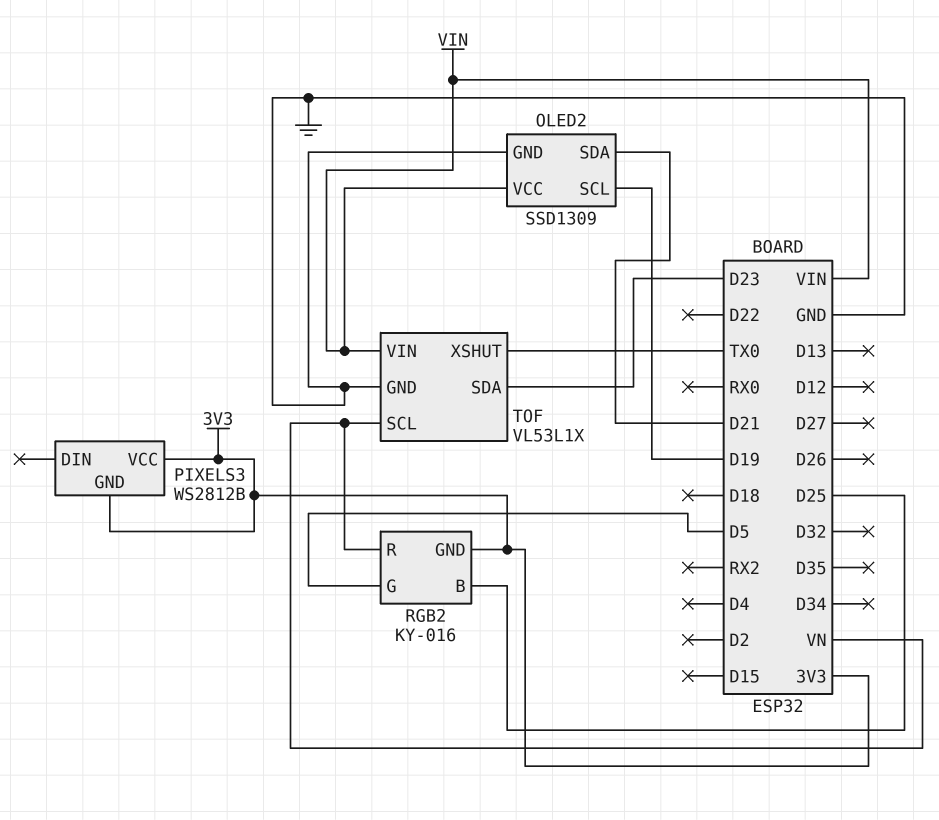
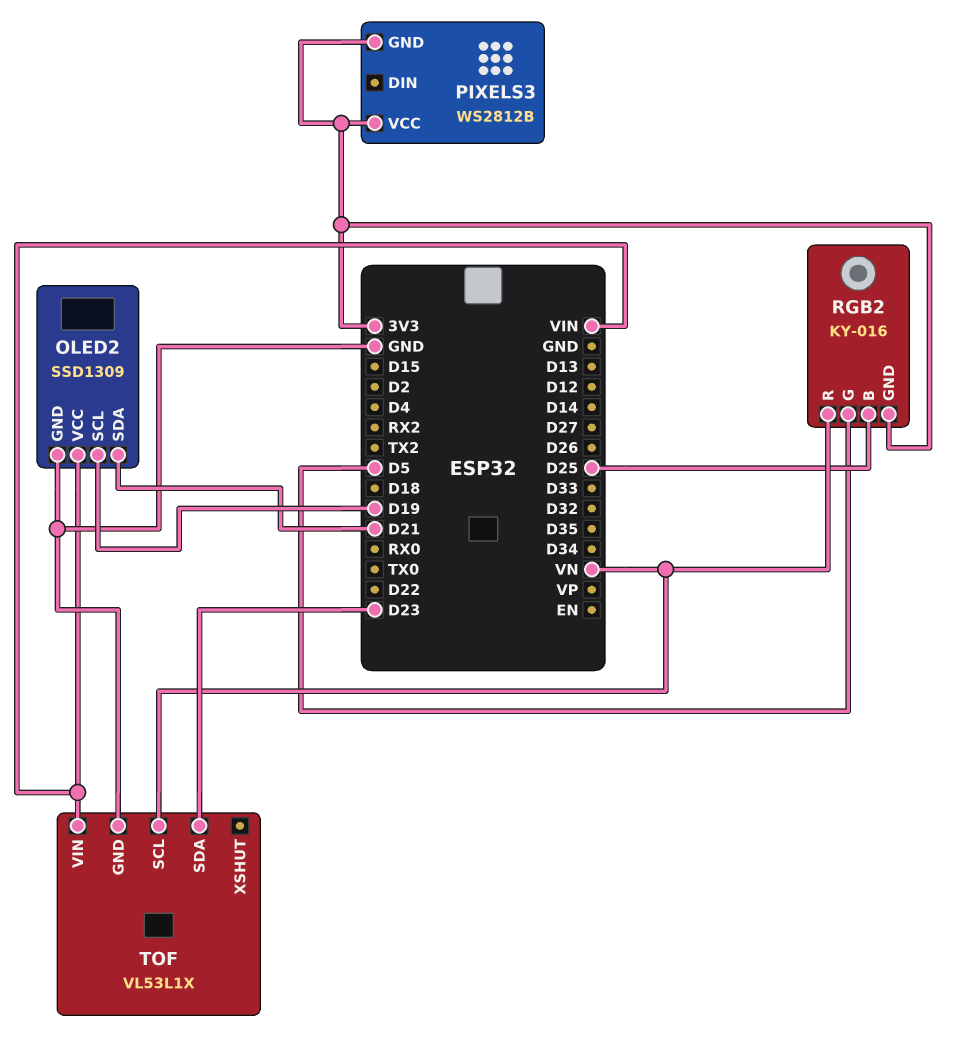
TOF pin XSHUT: TX0 -> none

